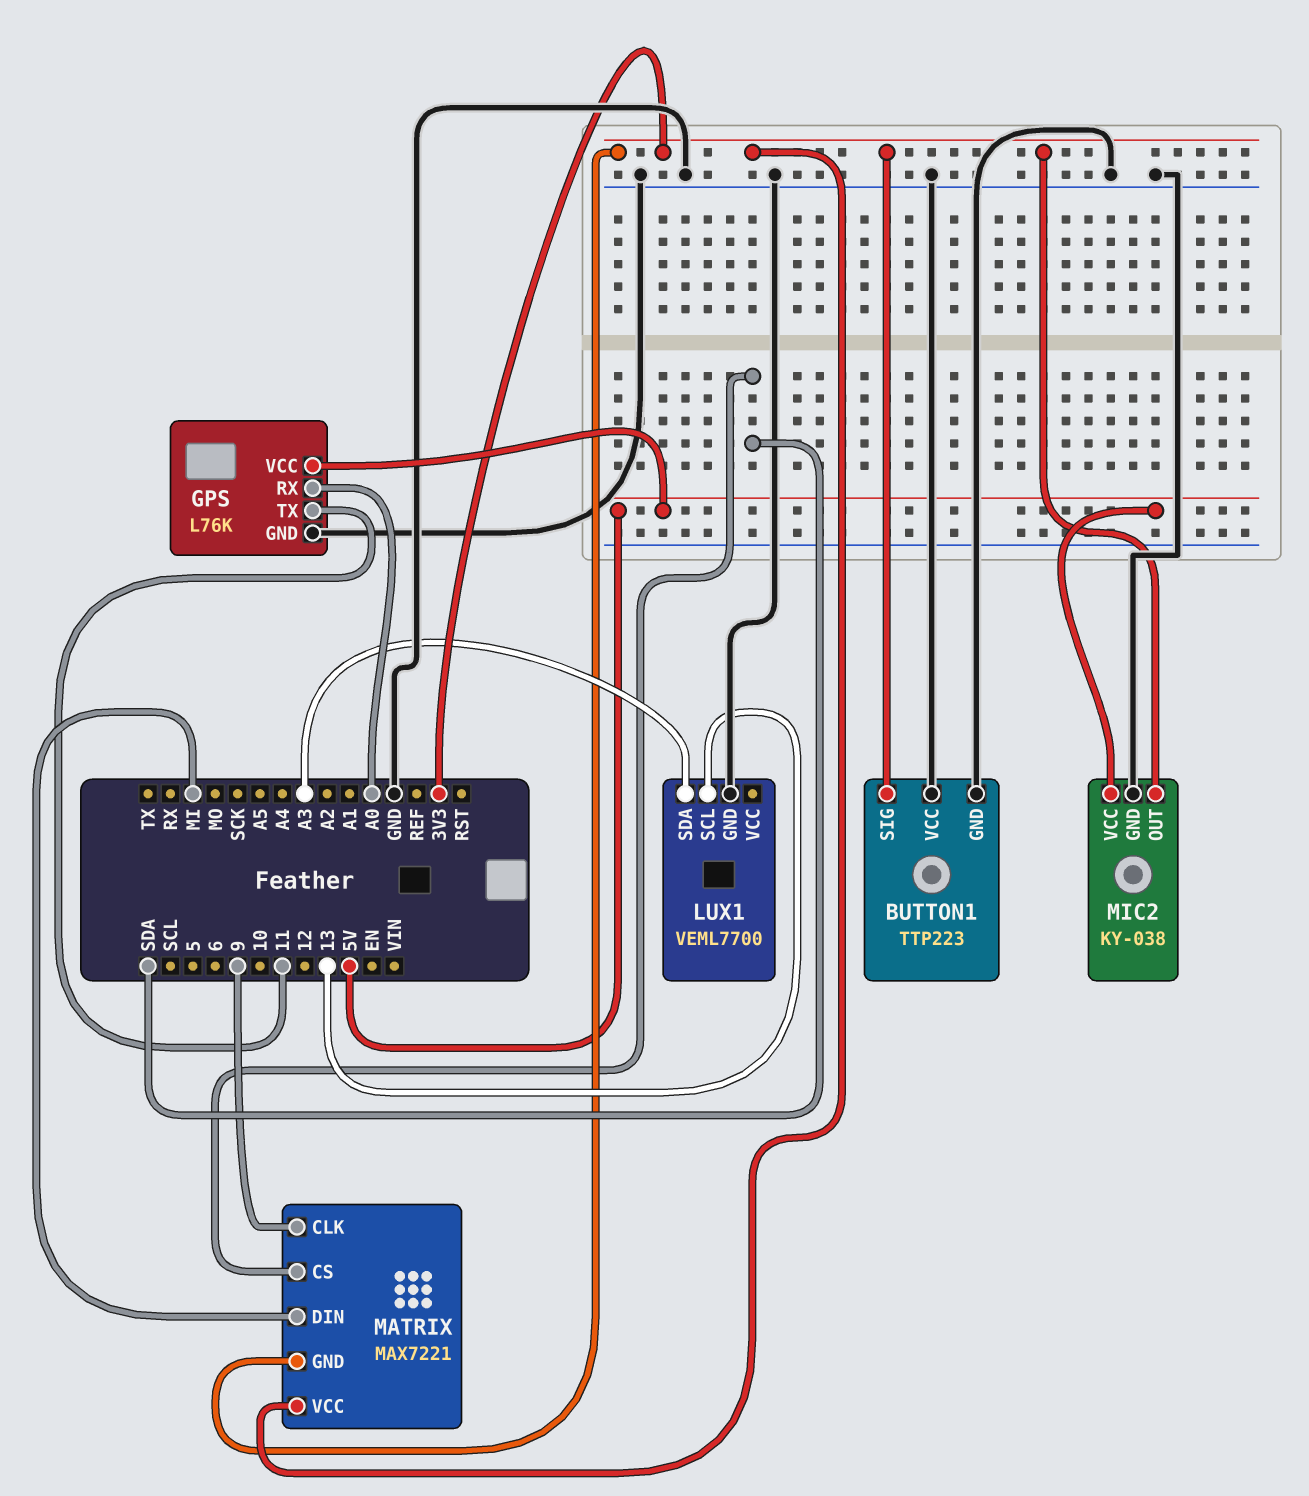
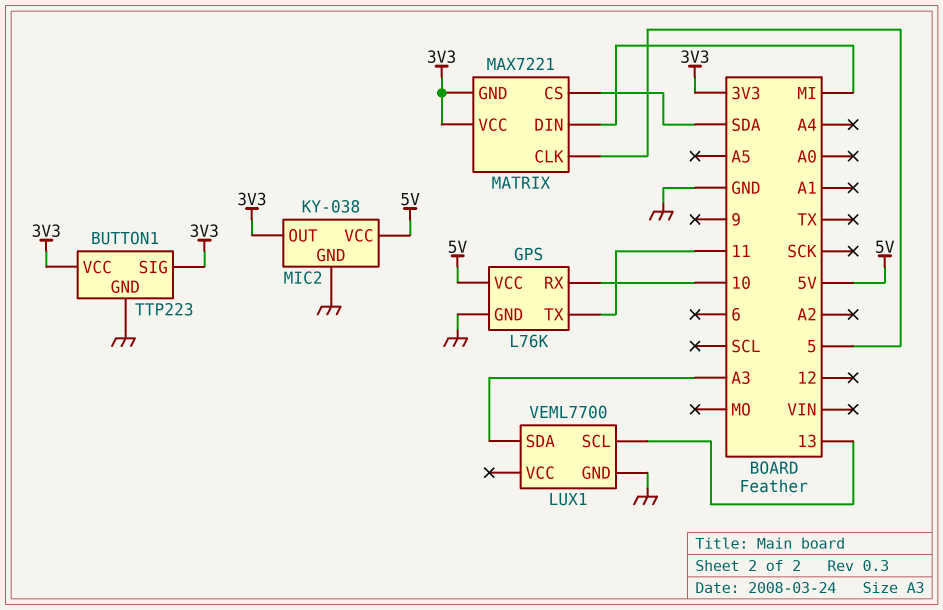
BUTTON1 pin VCC: GND -> 3V3
GPS pin RX: A0 -> 10
MATRIX pin CLK: 9 -> 5

